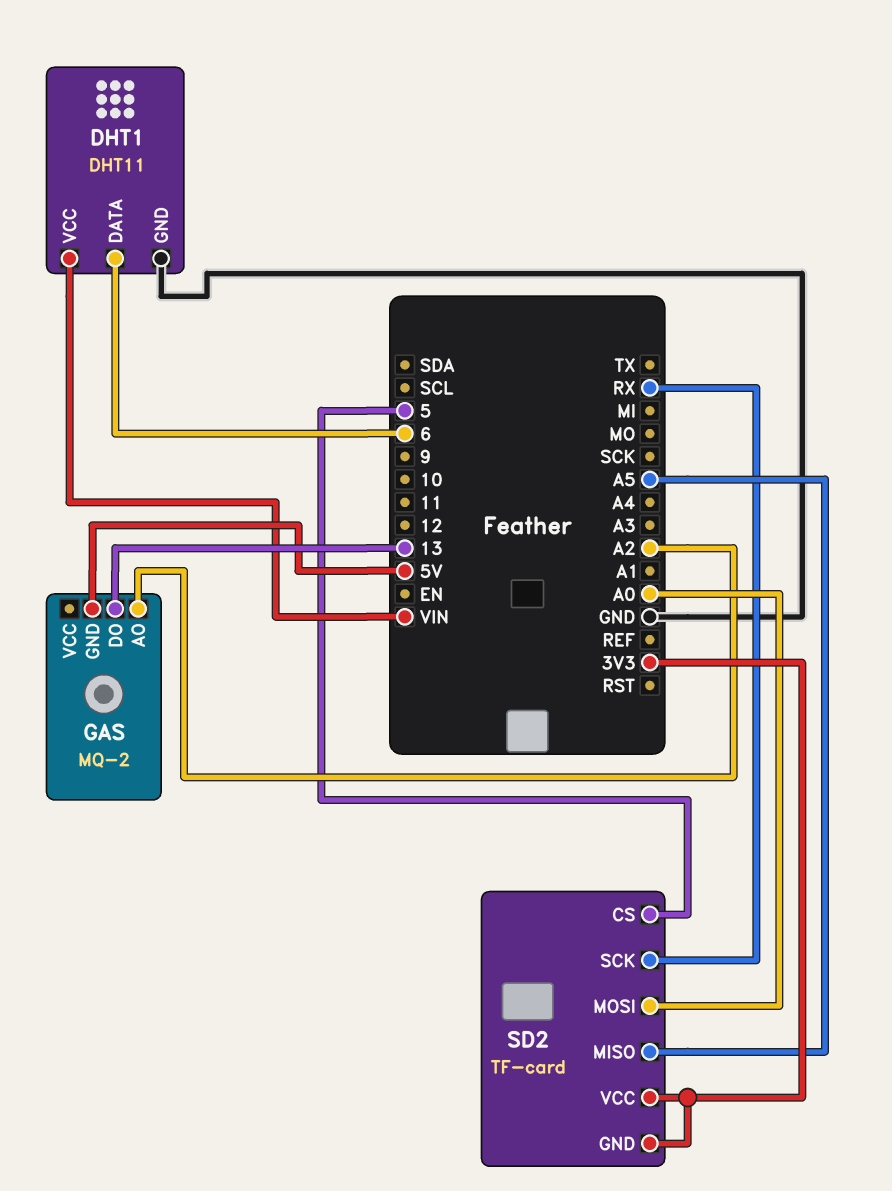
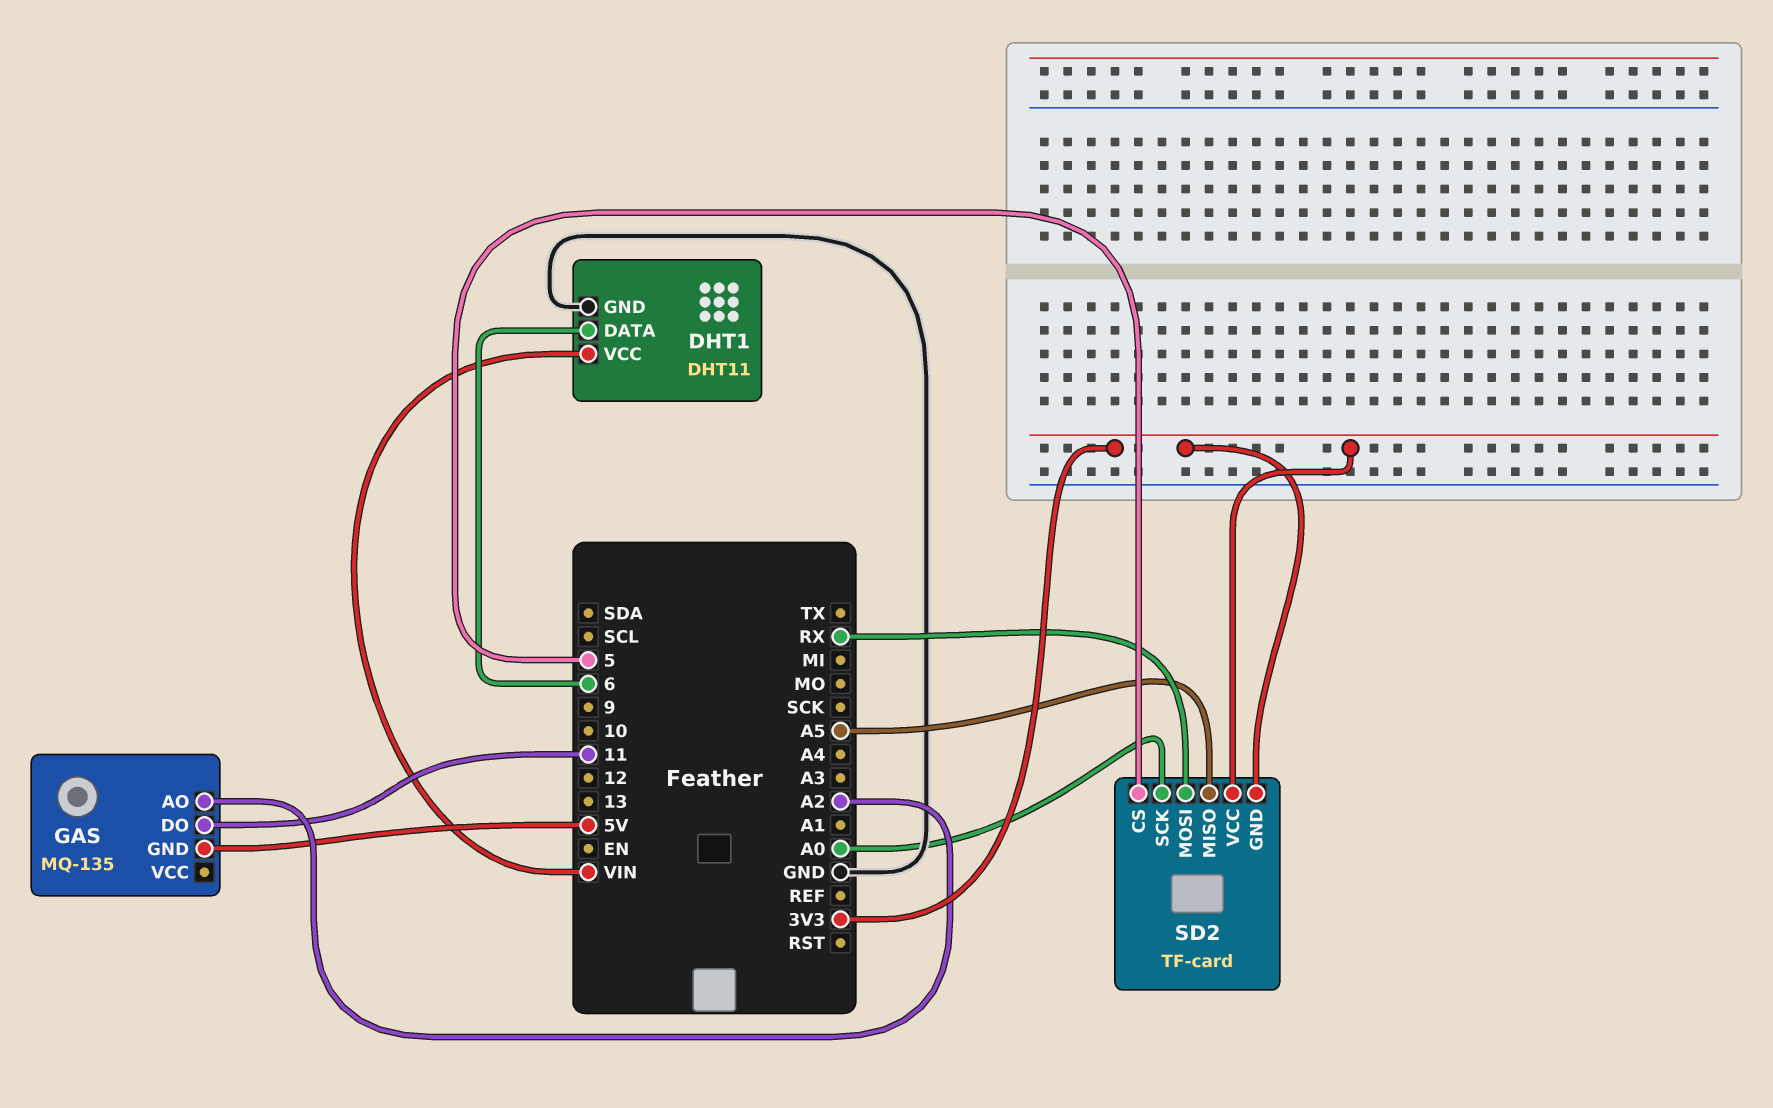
GAS: MQ-2 -> MQ-135
GAS pin DO: 13 -> 11
SD2 pin MOSI: A0 -> RX
SD2 pin SCK: RX -> A0

